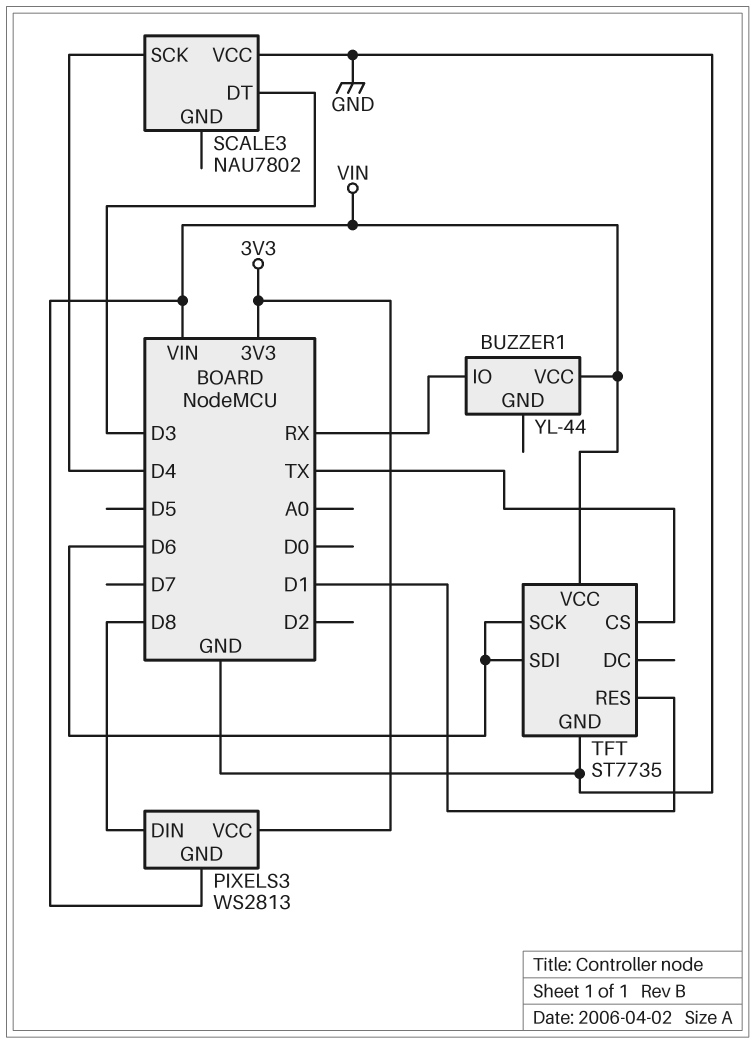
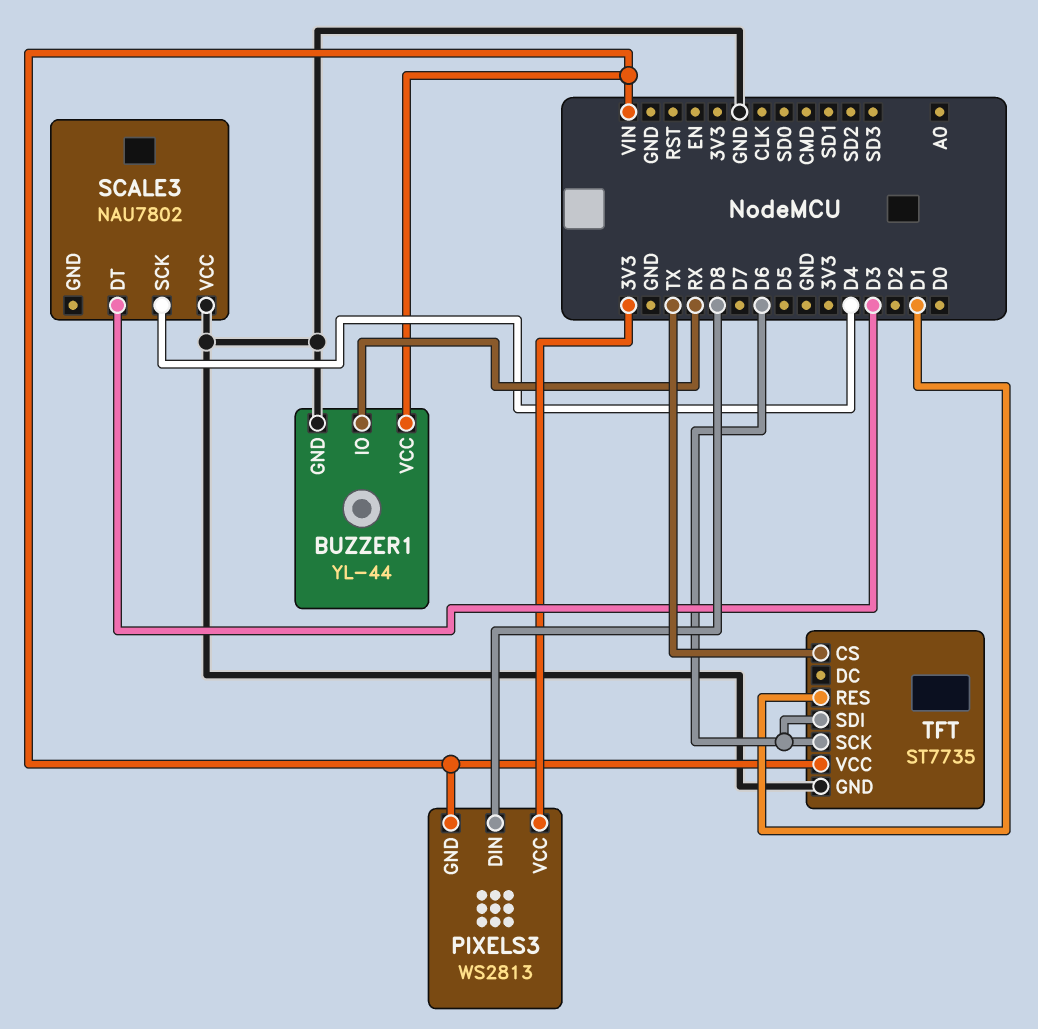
BUZZER1 pin GND: none -> GND

